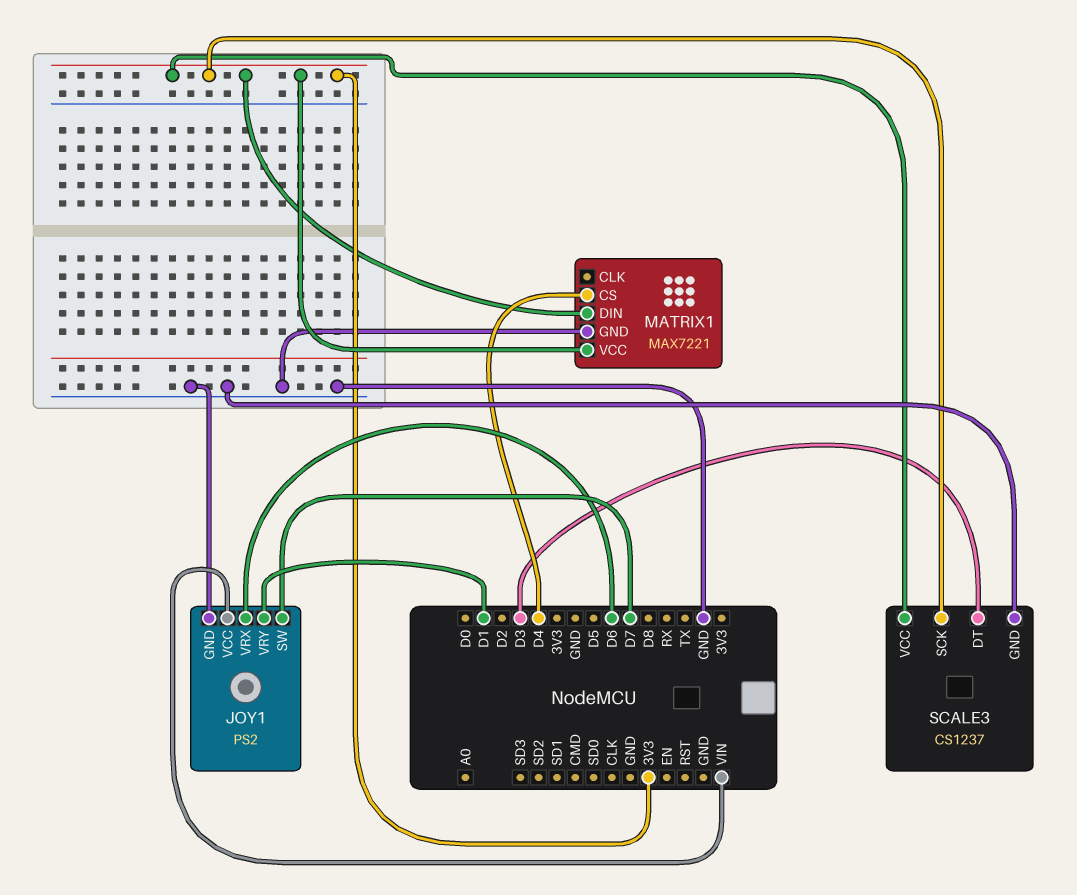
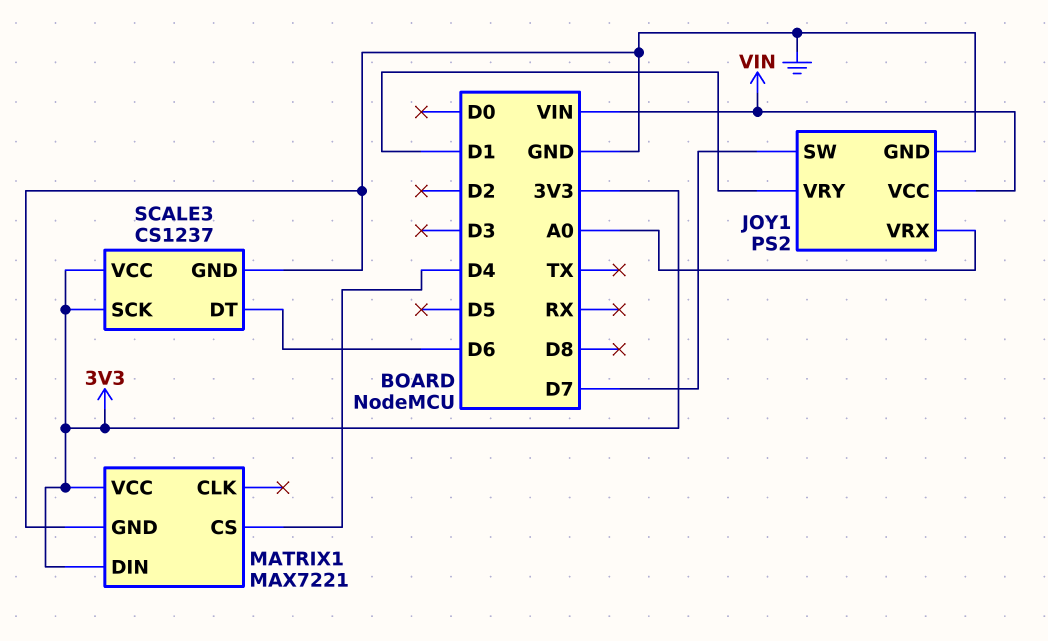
JOY1 pin VRX: D6 -> A0
SCALE3 pin DT: D3 -> D6

